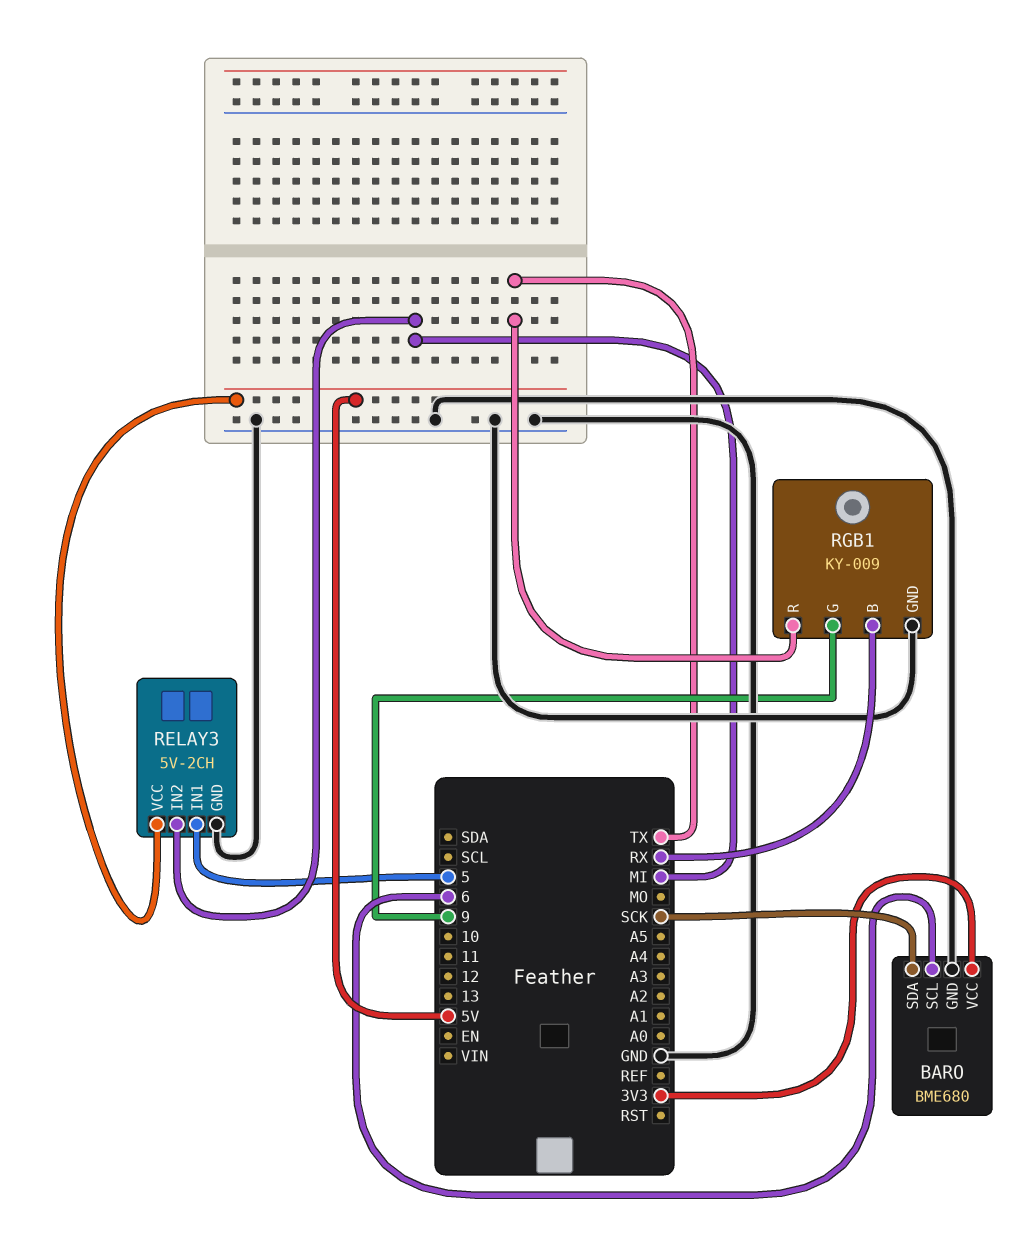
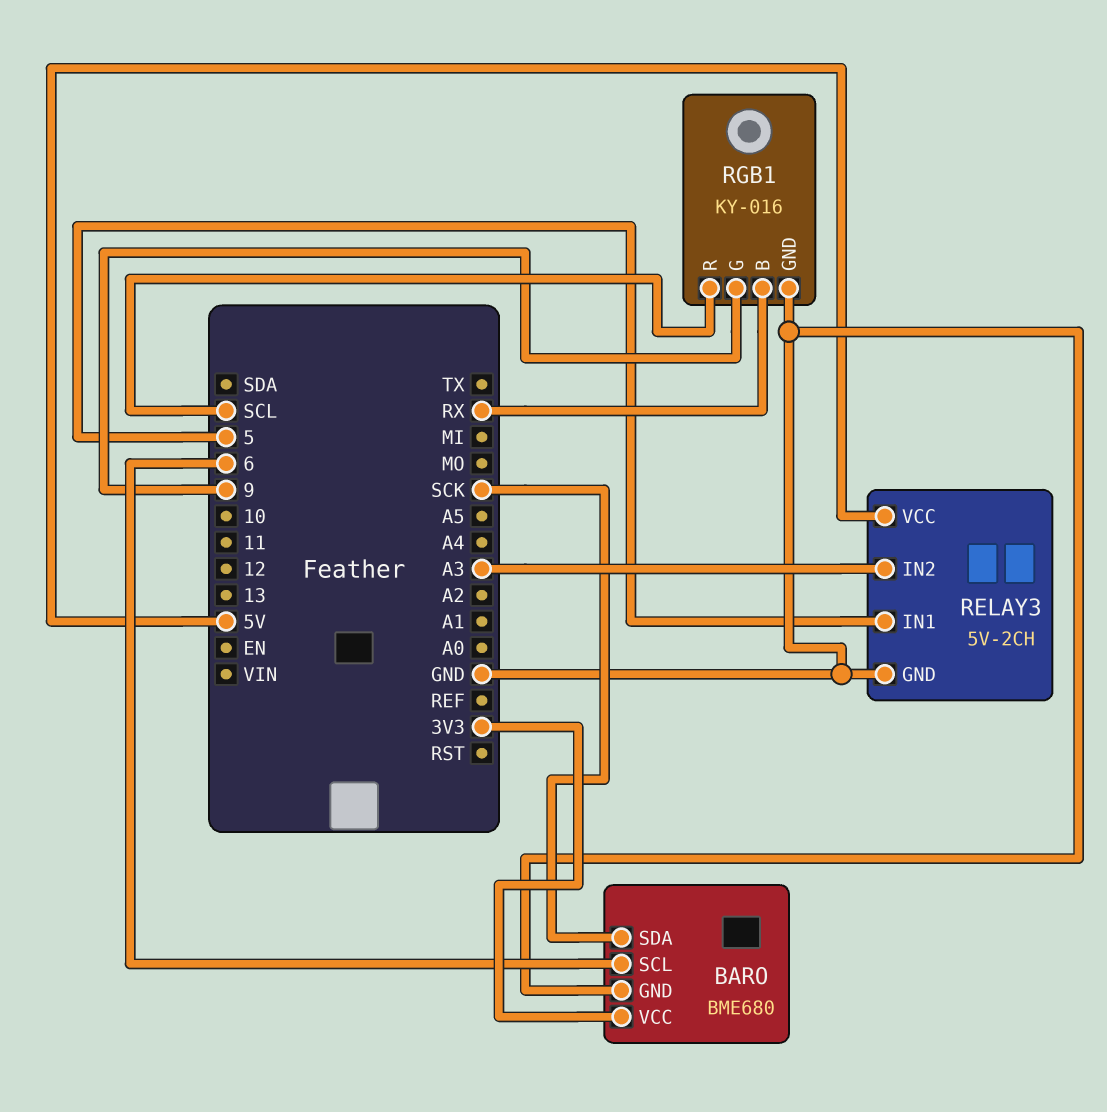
RELAY3 pin IN2: MI -> A3
RGB1: KY-009 -> KY-016
RGB1 pin R: TX -> SCL

